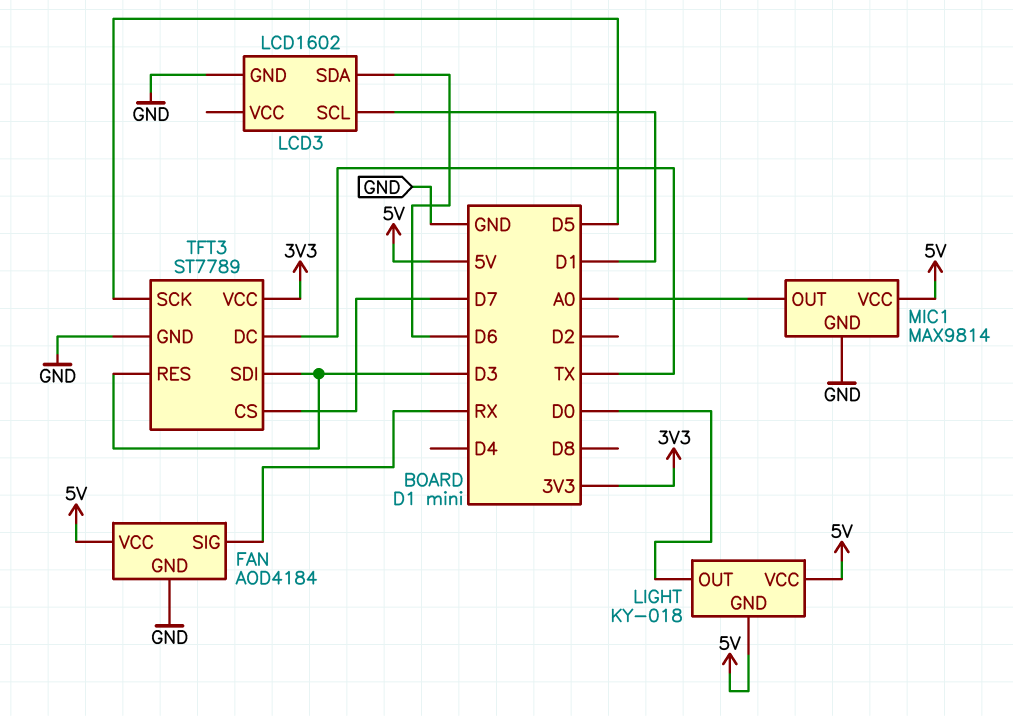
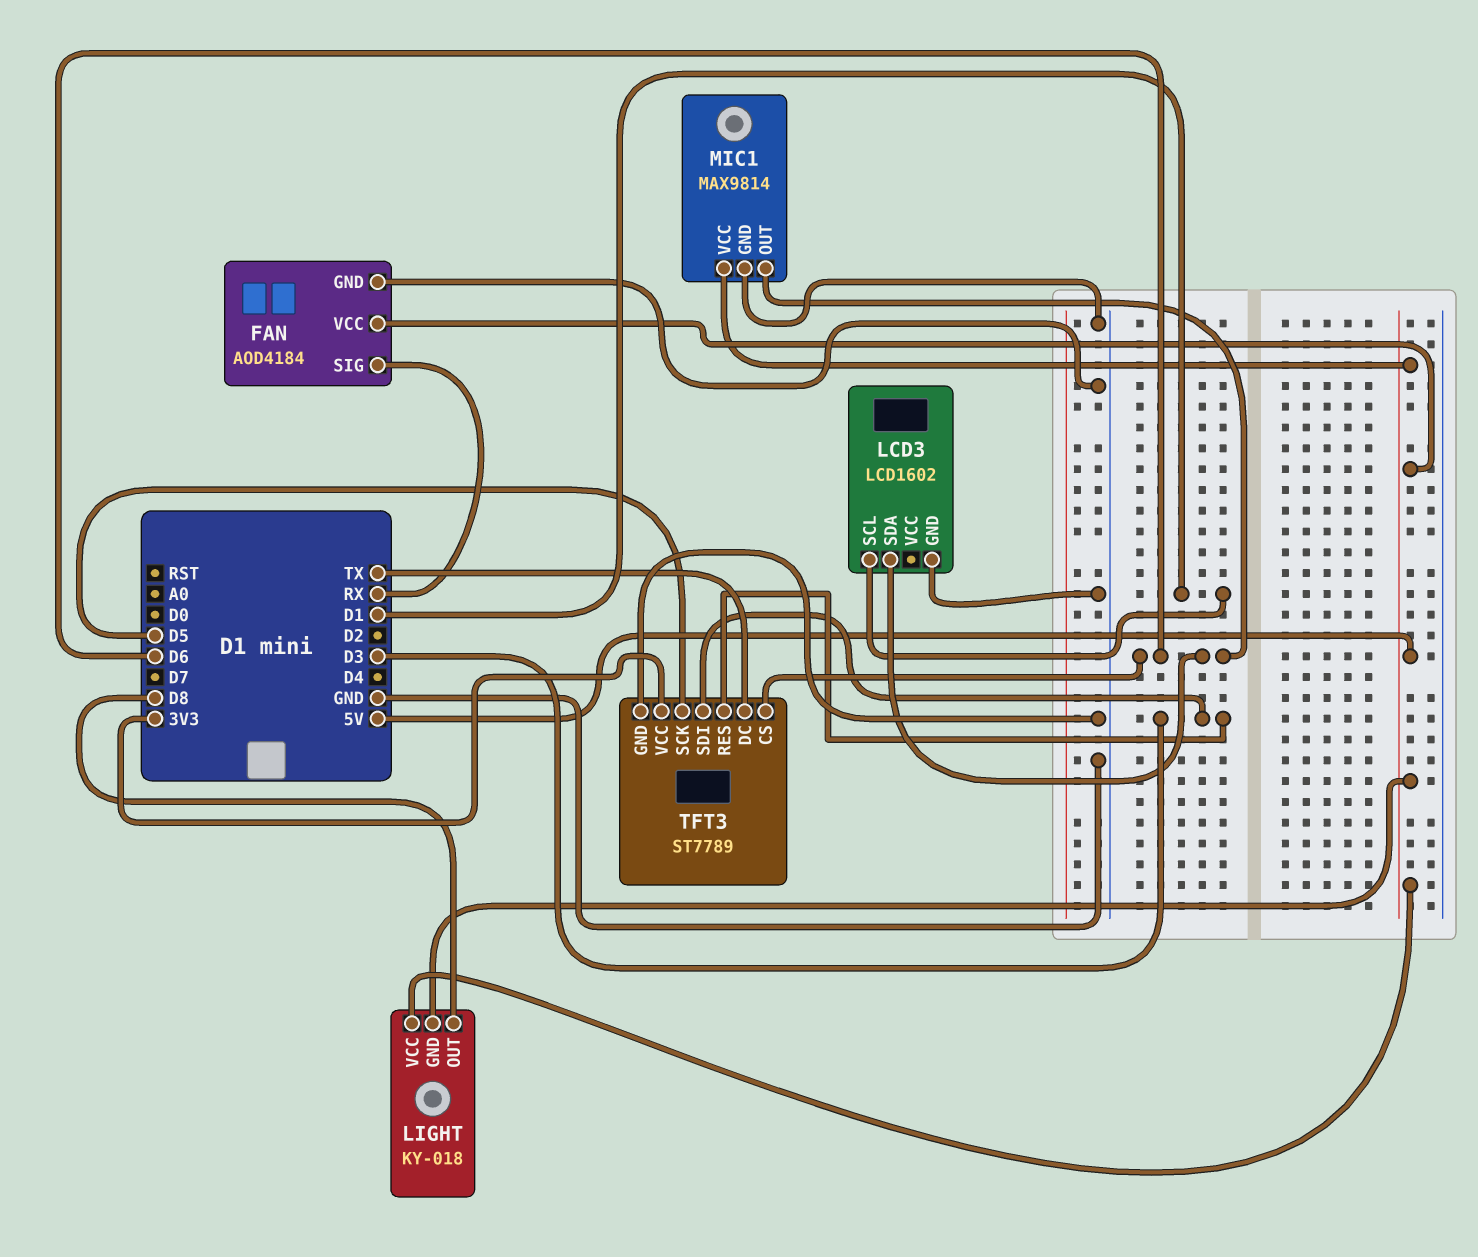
LIGHT pin OUT: D0 -> D8
MIC1 pin OUT: A0 -> D6
TFT3 pin CS: D7 -> D6

